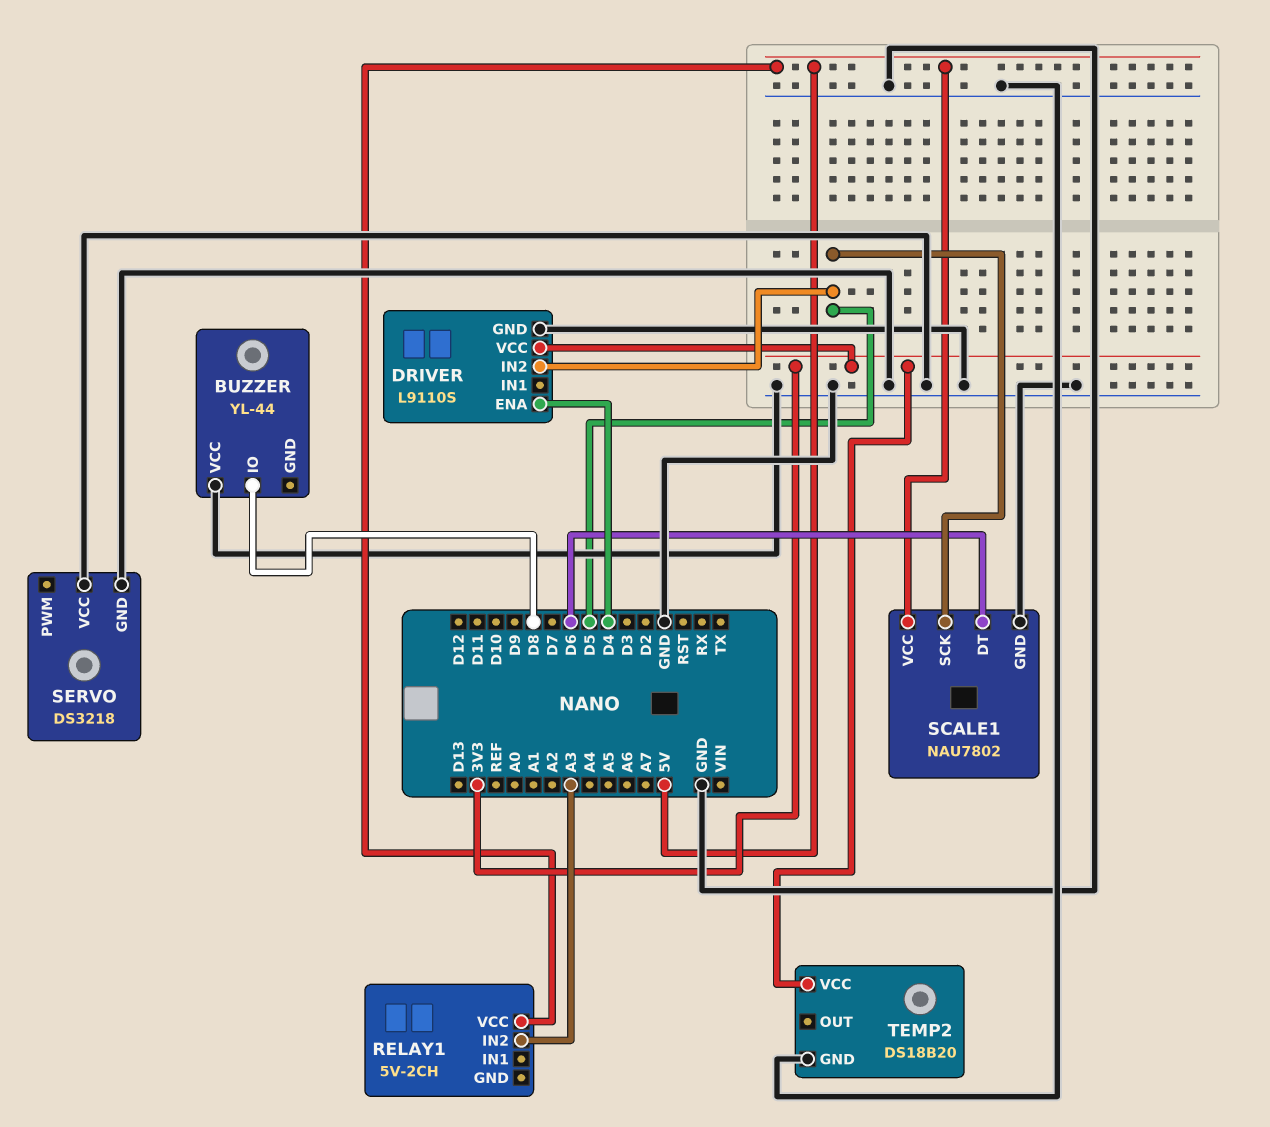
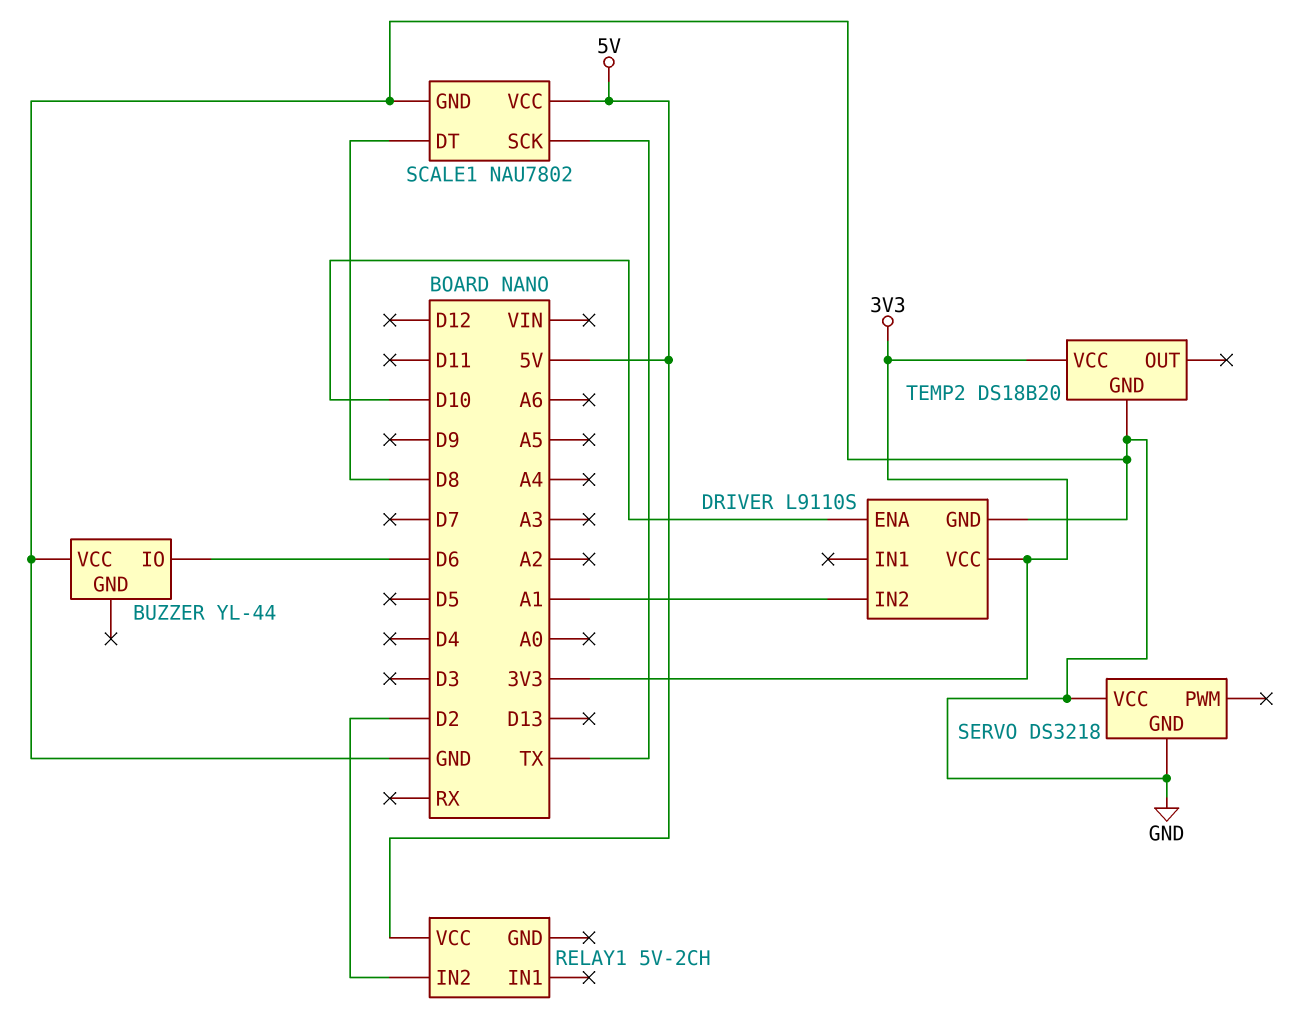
BUZZER pin IO: D8 -> D6
DRIVER pin ENA: D4 -> D10
DRIVER pin IN2: D5 -> A1
RELAY1 pin IN2: A3 -> D2
SCALE1 pin DT: D6 -> D8
SCALE1 pin SCK: D5 -> TX

